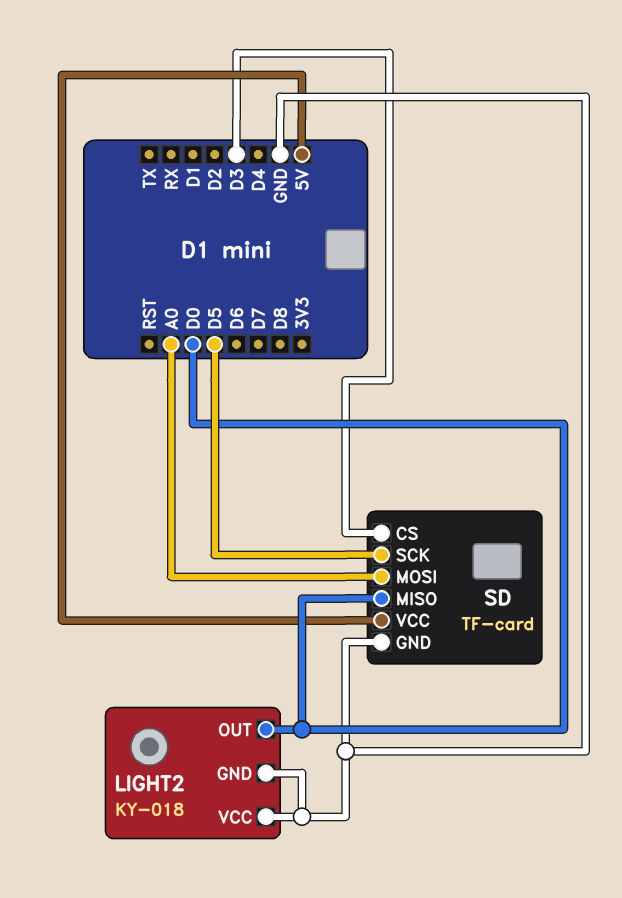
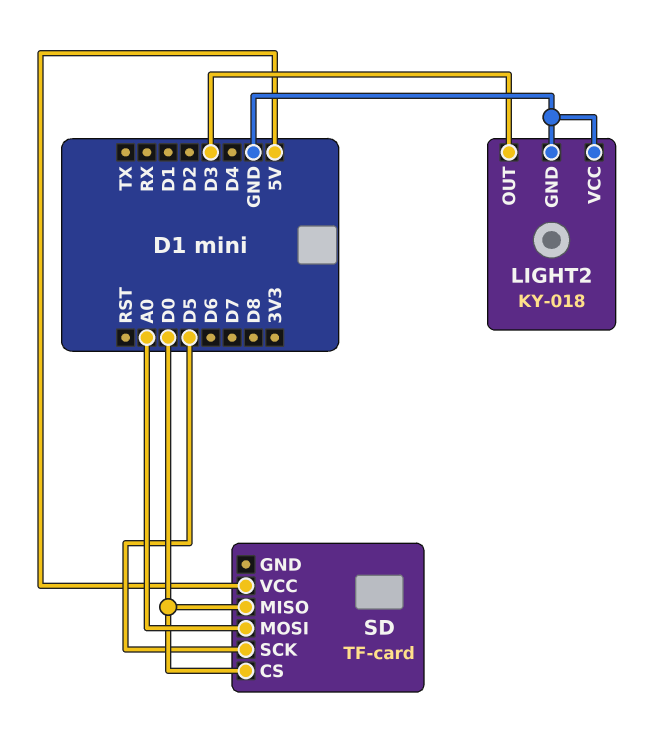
LIGHT2 pin OUT: D0 -> D3
SD pin CS: D3 -> D0
SD pin GND: GND -> none

